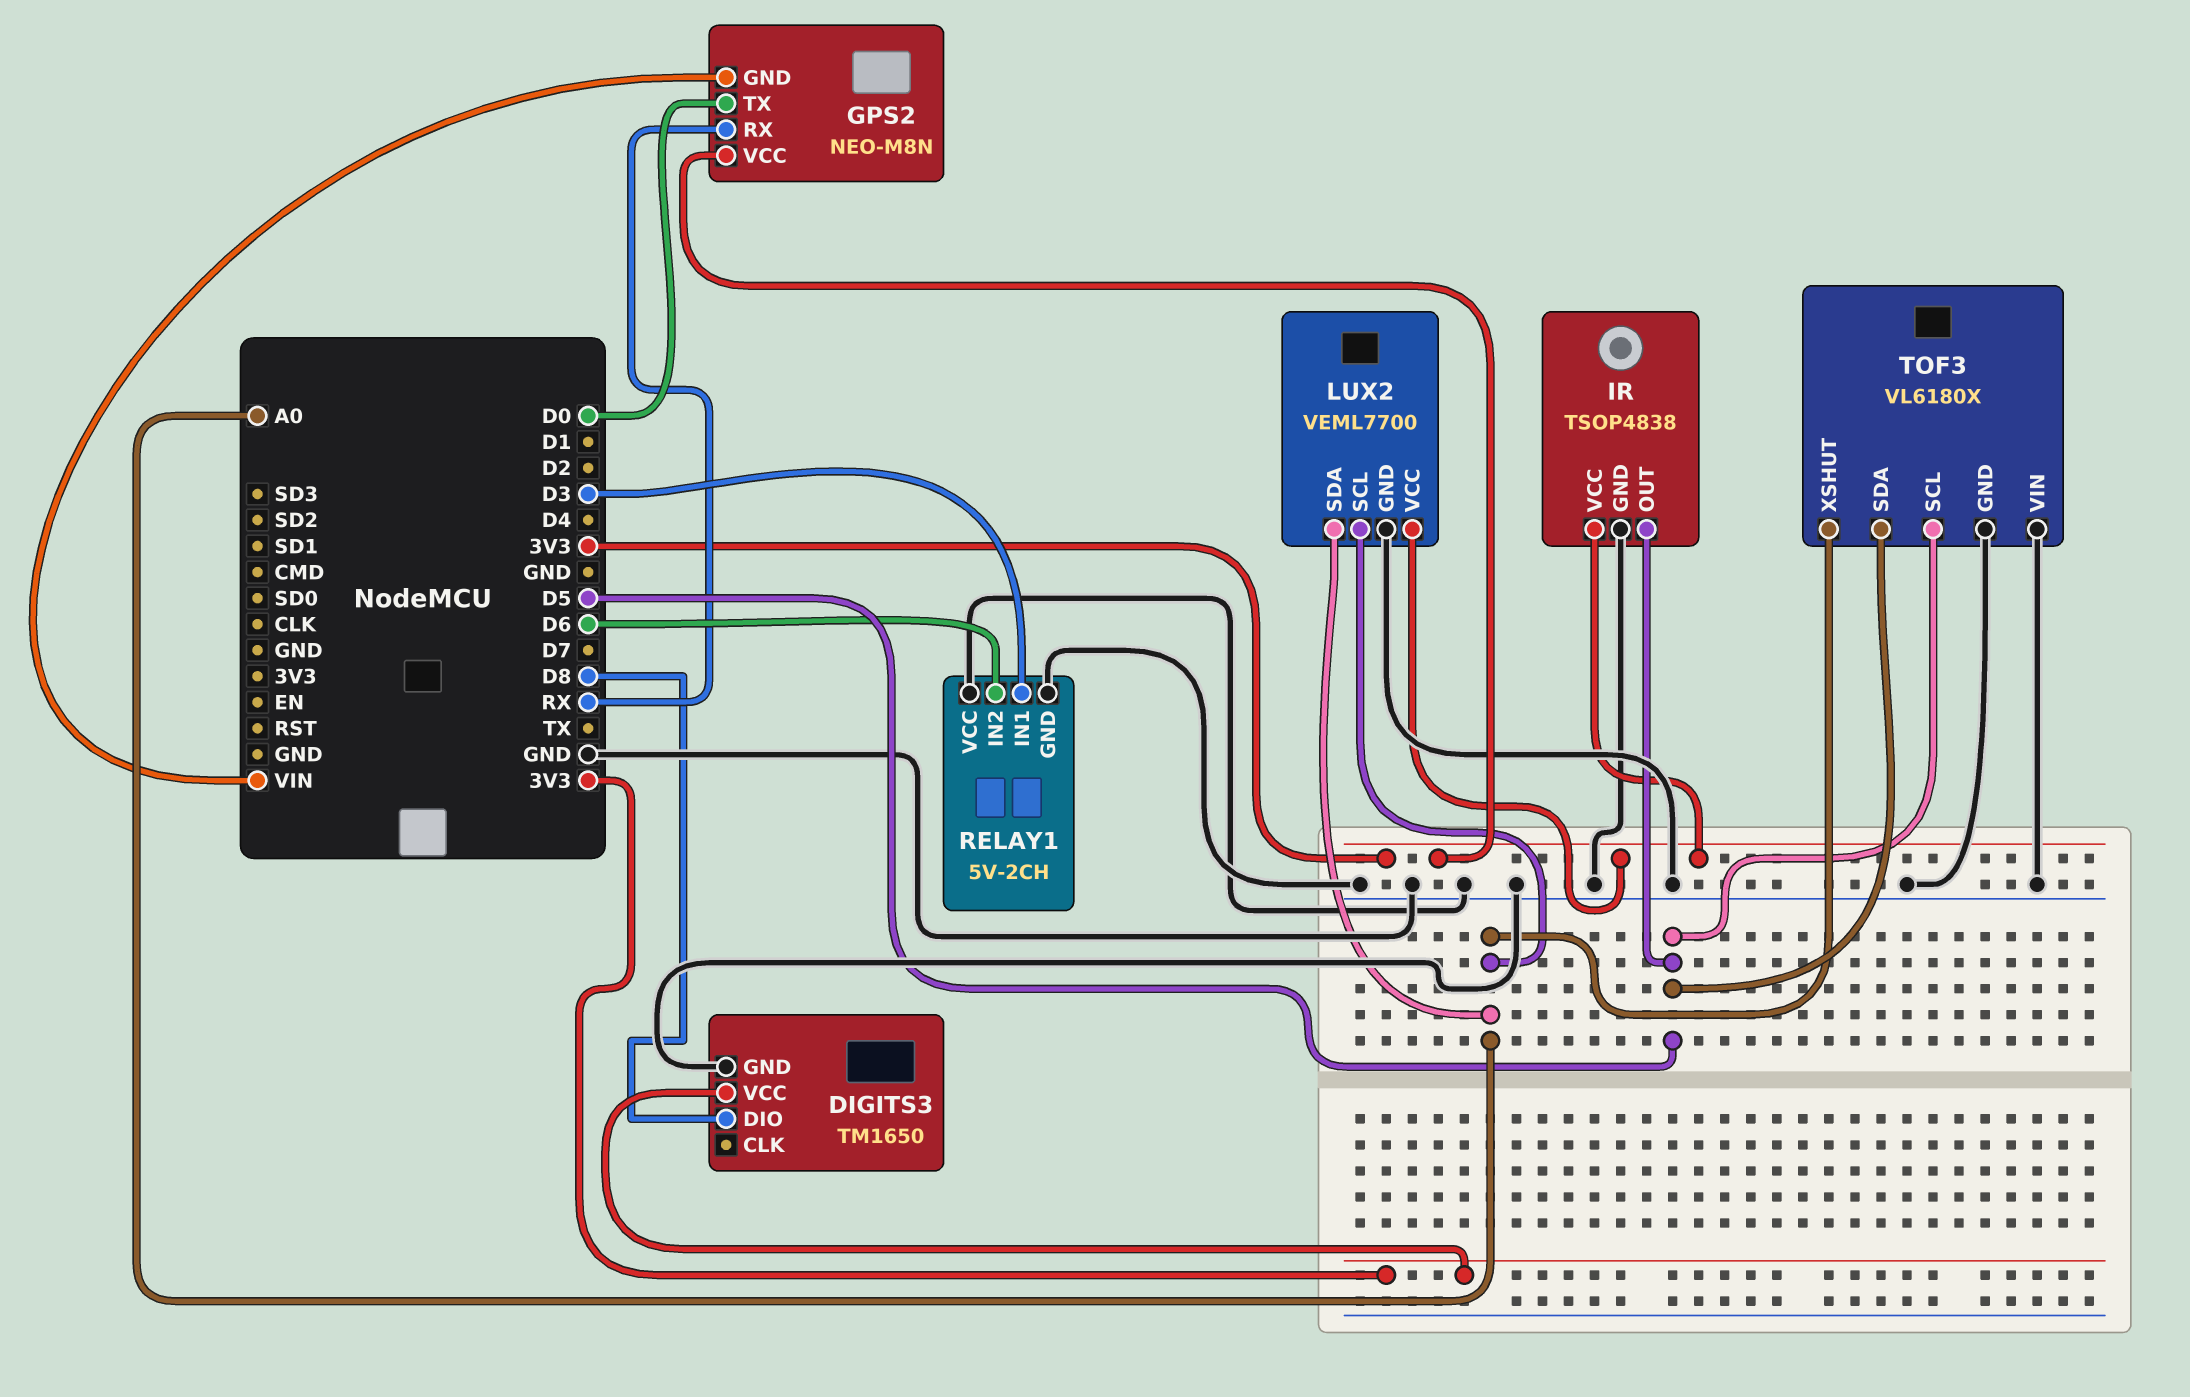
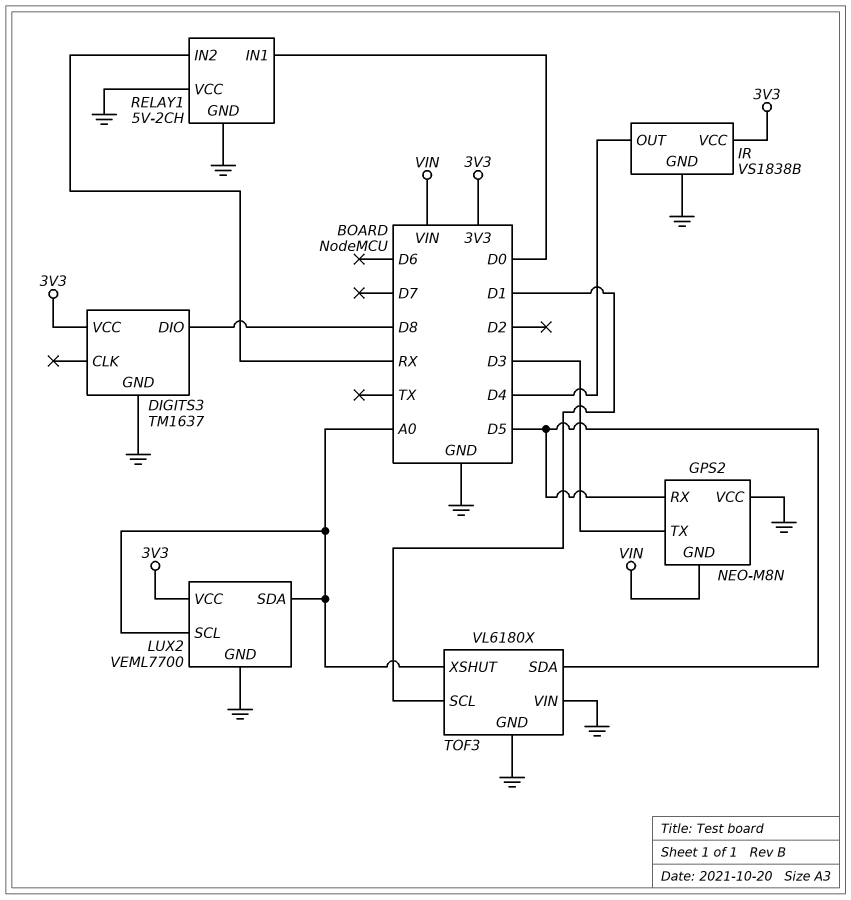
DIGITS3: TM1650 -> TM1637
GPS2 pin RX: RX -> D5
GPS2 pin TX: D0 -> D3
GPS2 pin VCC: 3V3 -> GND
IR: TSOP4838 -> VS1838B
IR pin OUT: D5 -> D4
RELAY1 pin IN1: D3 -> D0
RELAY1 pin IN2: D6 -> RX
TOF3 pin SCL: D5 -> D1

